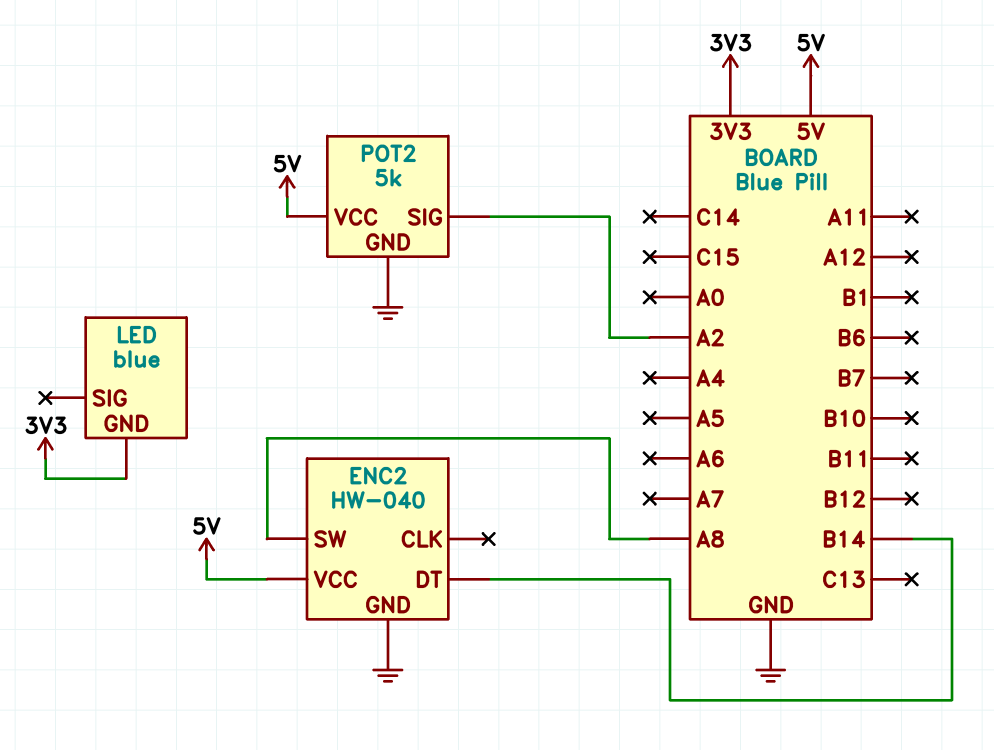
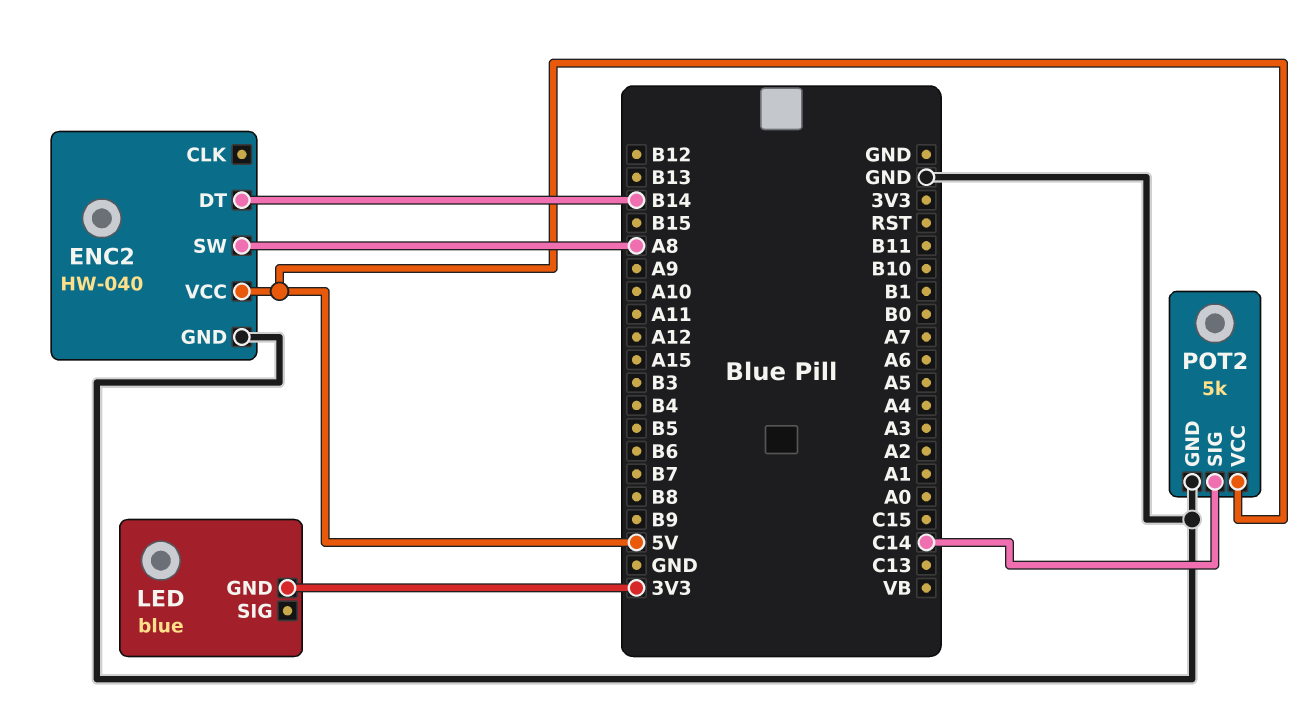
POT2 pin SIG: A2 -> C14

